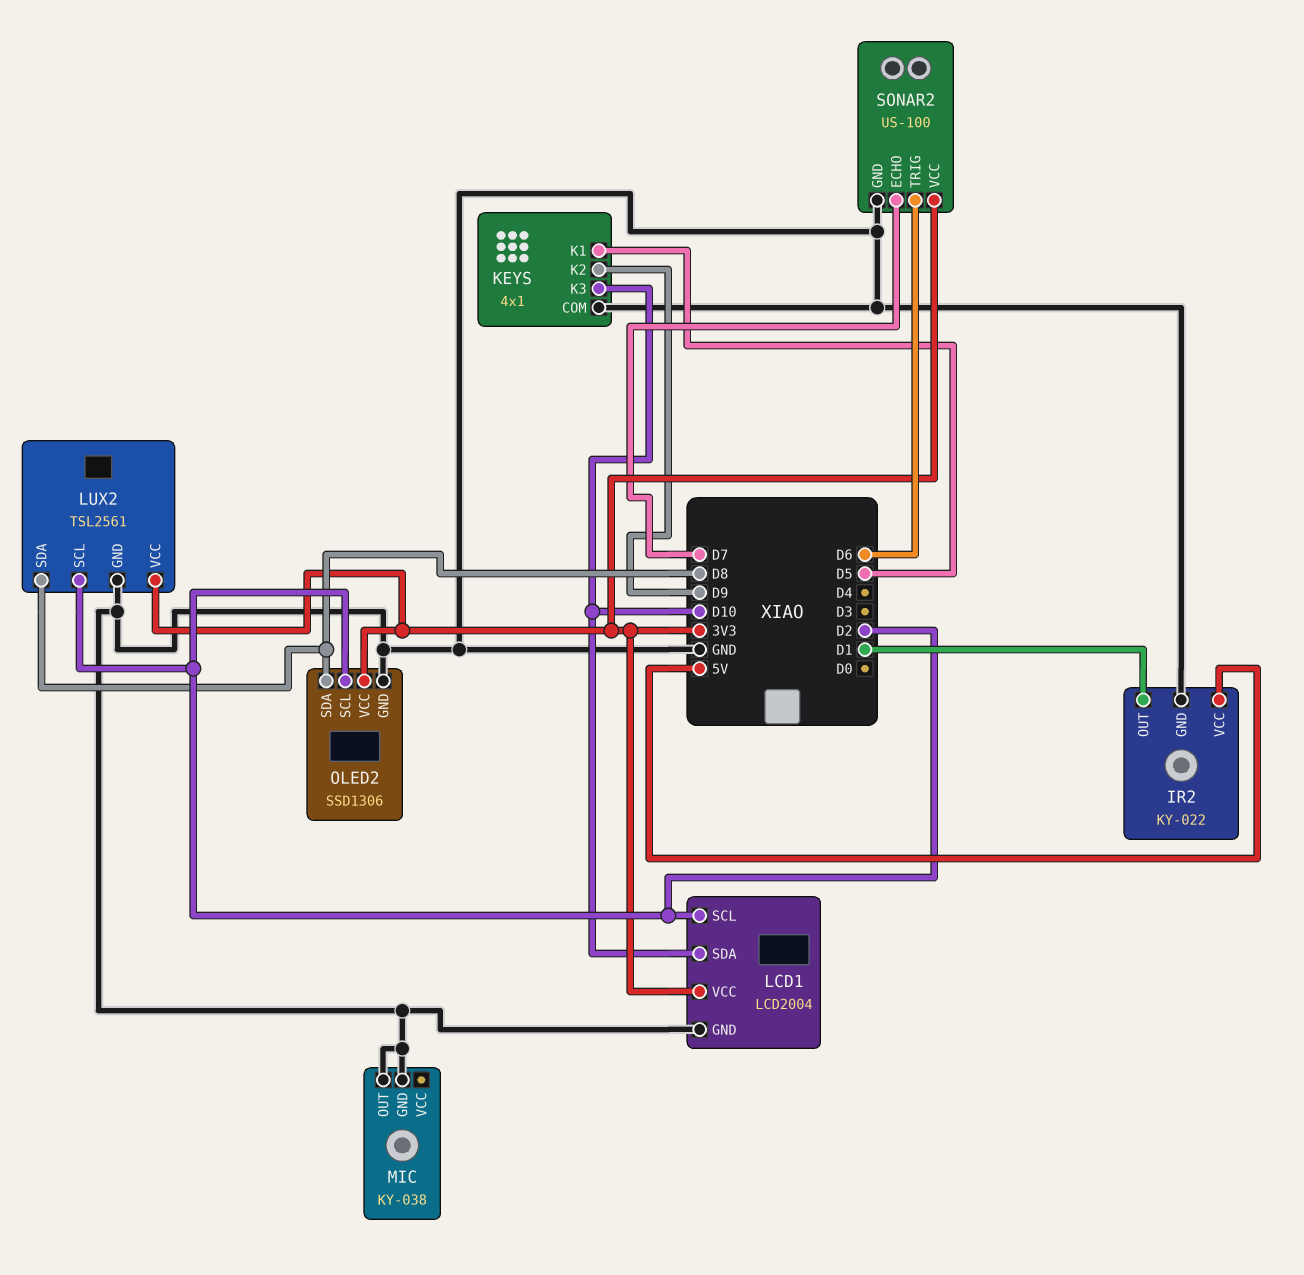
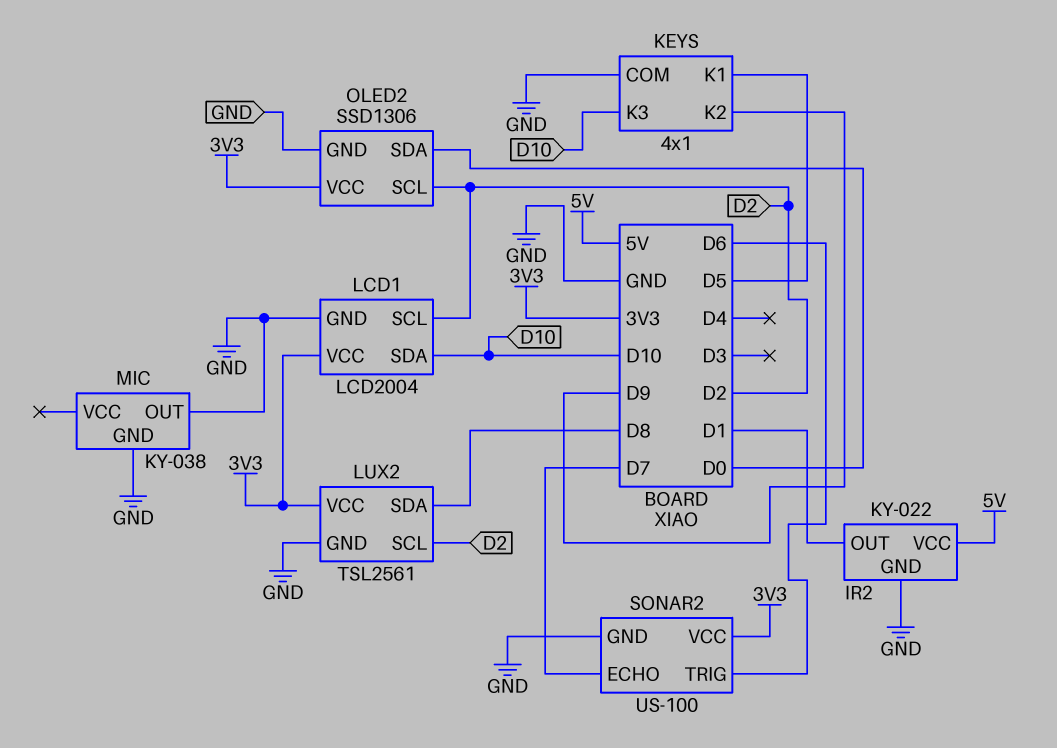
OLED2 pin SDA: D8 -> D0

